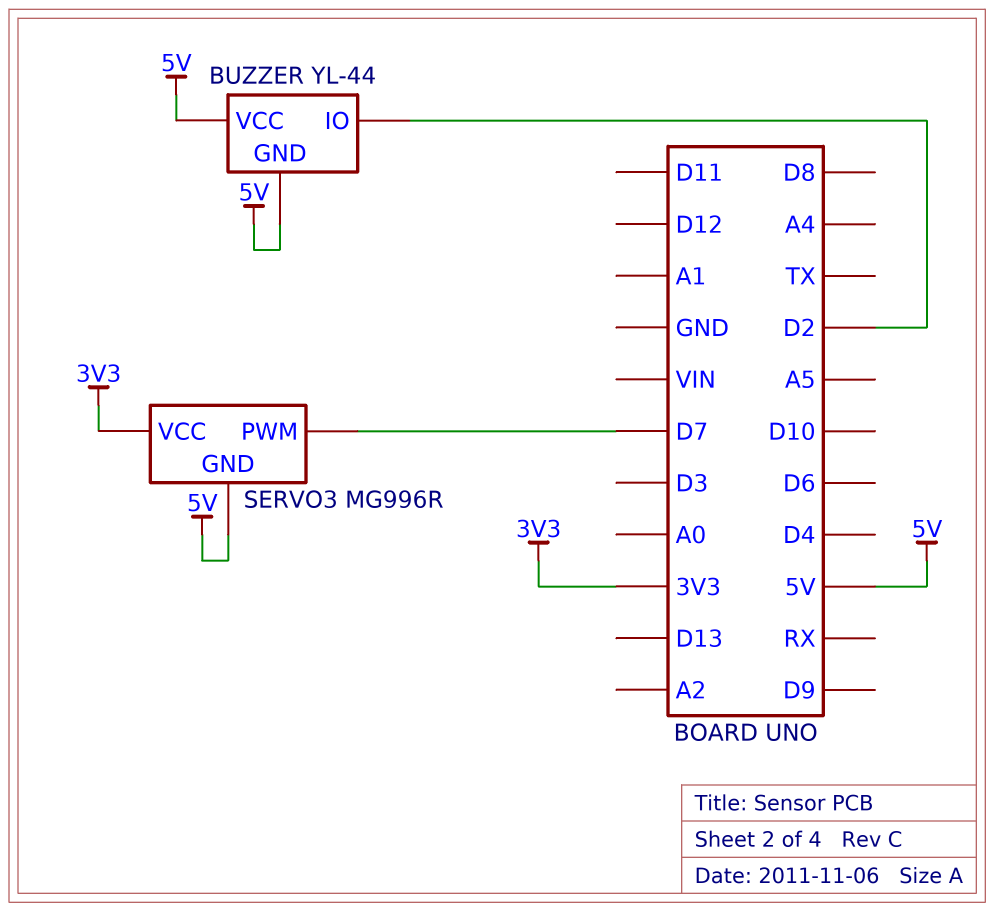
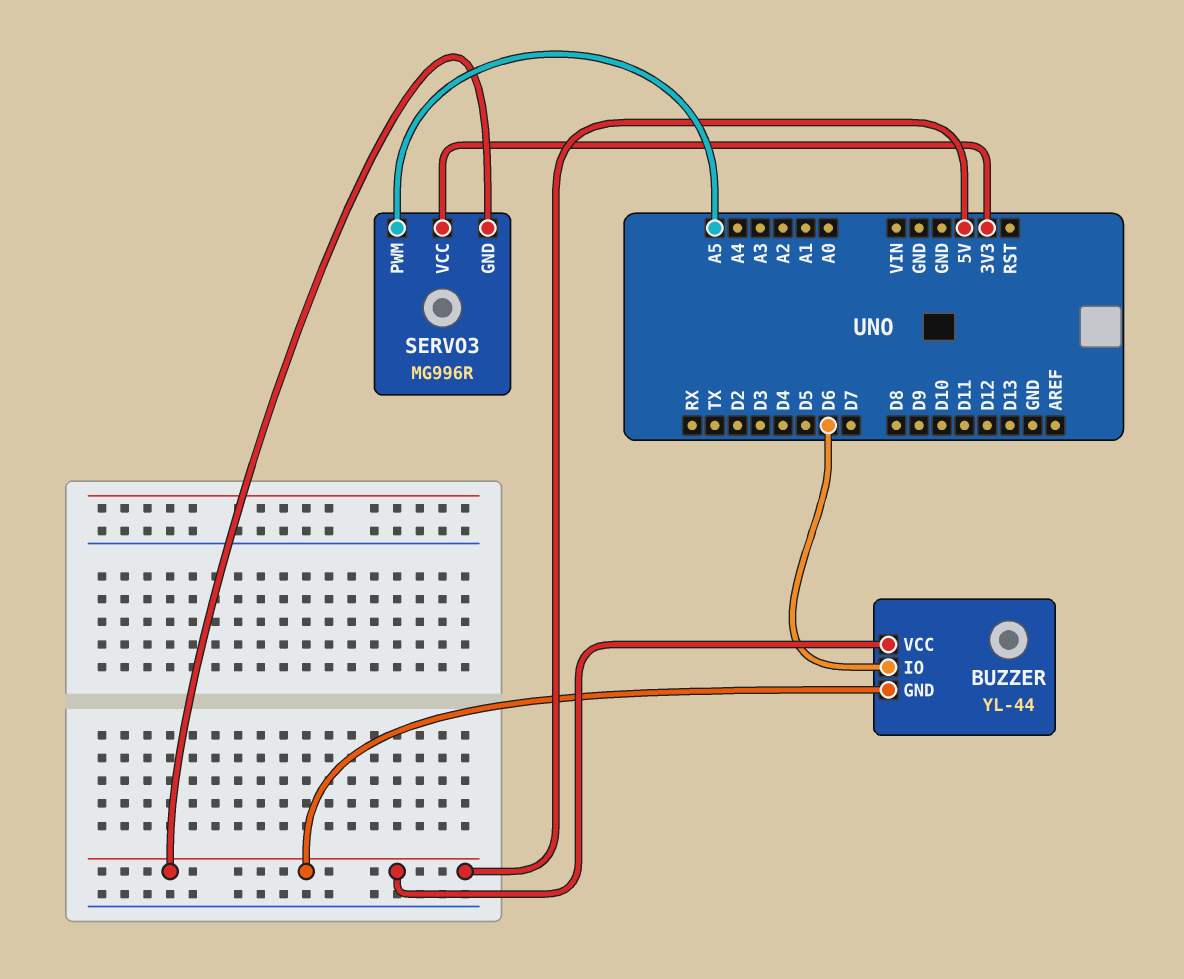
BUZZER pin IO: D2 -> D6
SERVO3 pin PWM: D7 -> A5

